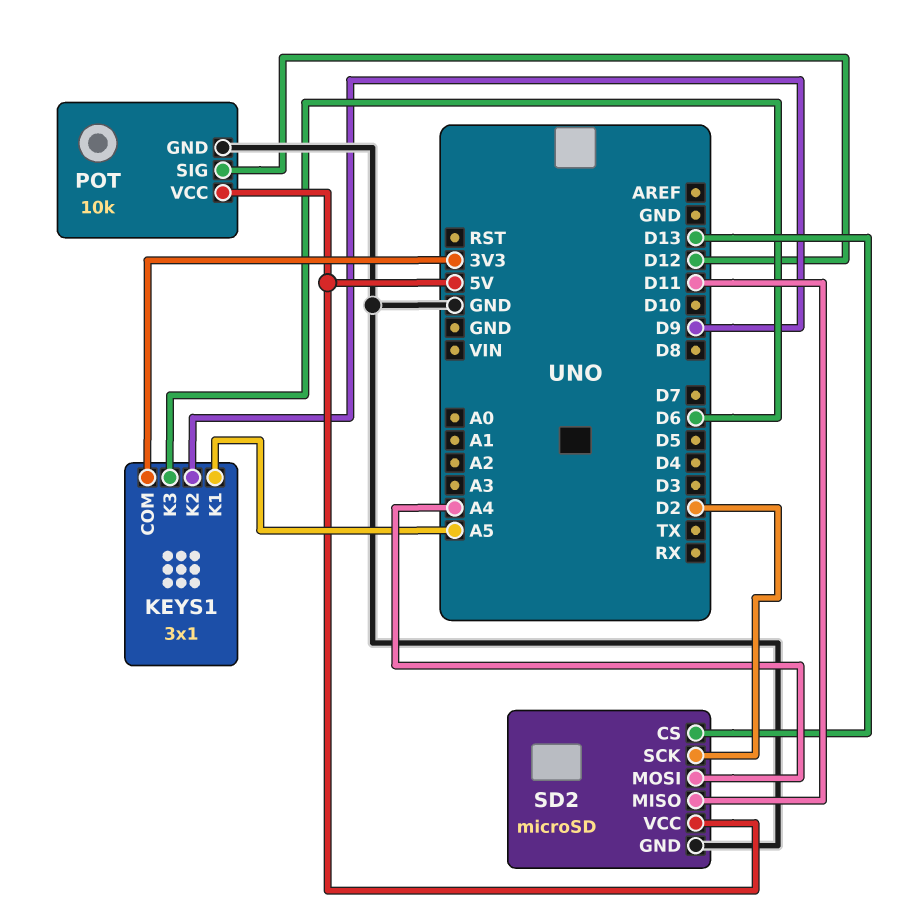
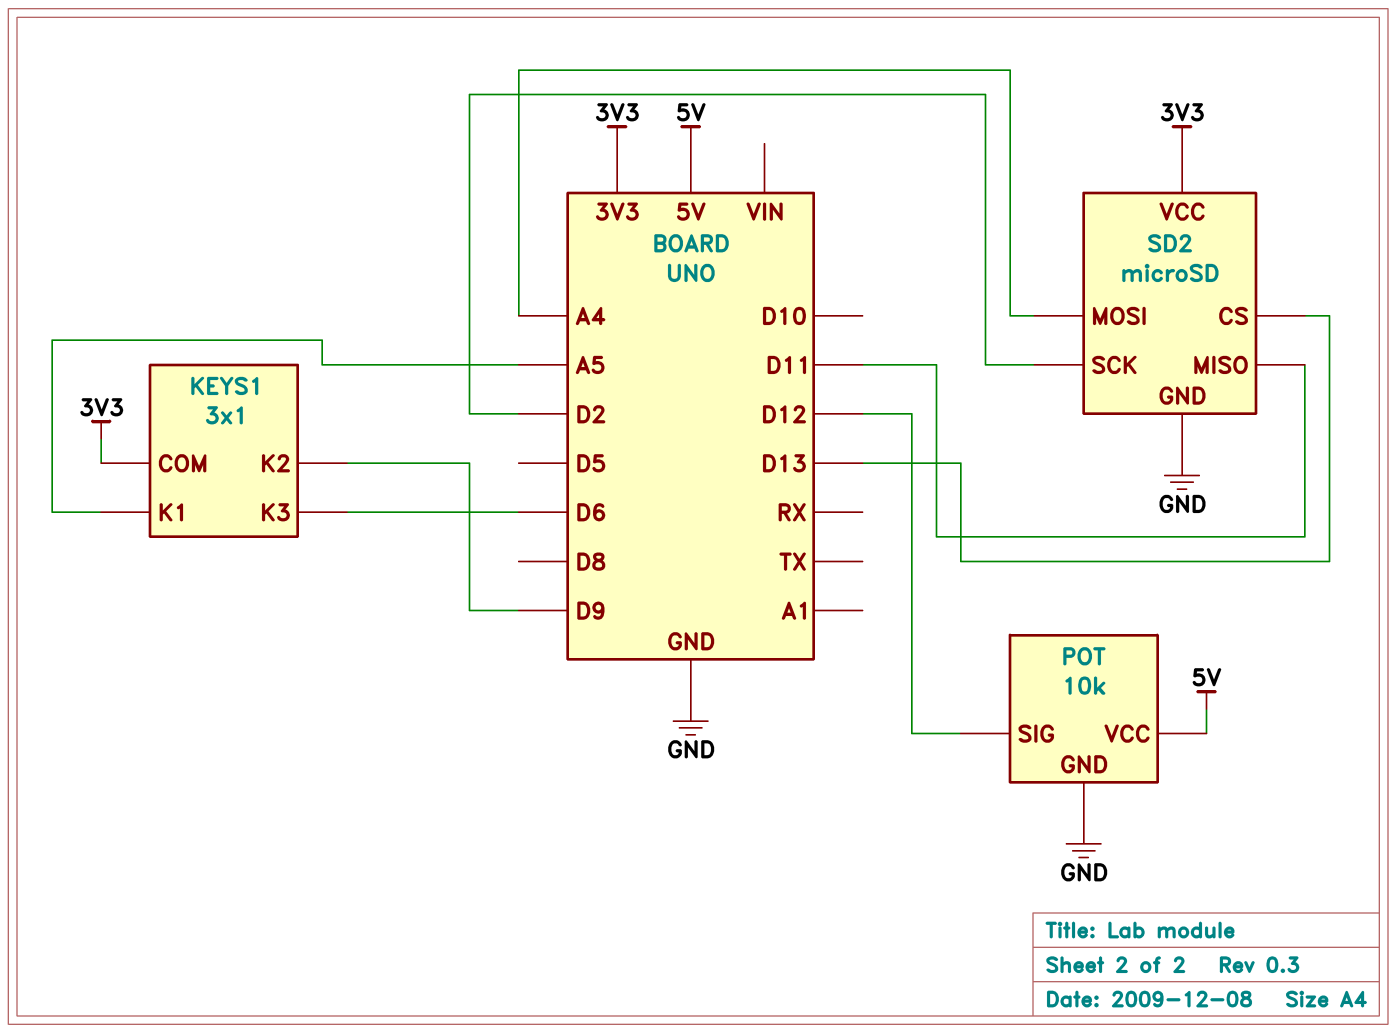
SD2 pin VCC: 5V -> 3V3

